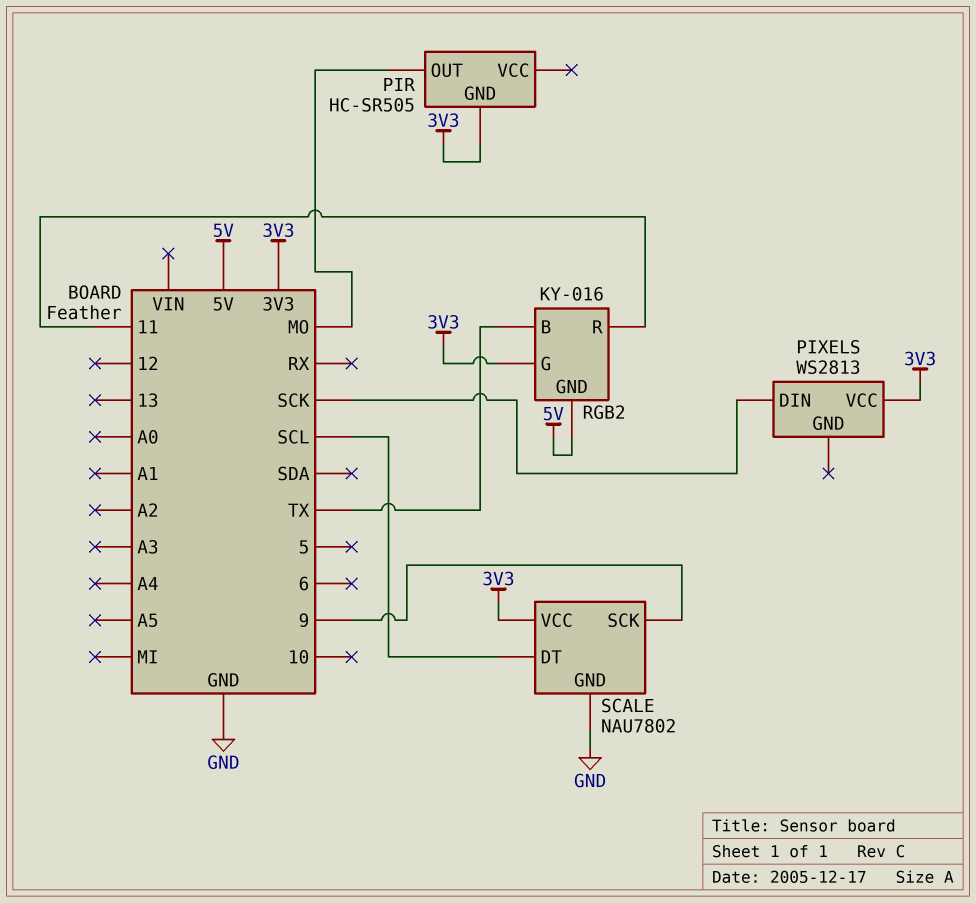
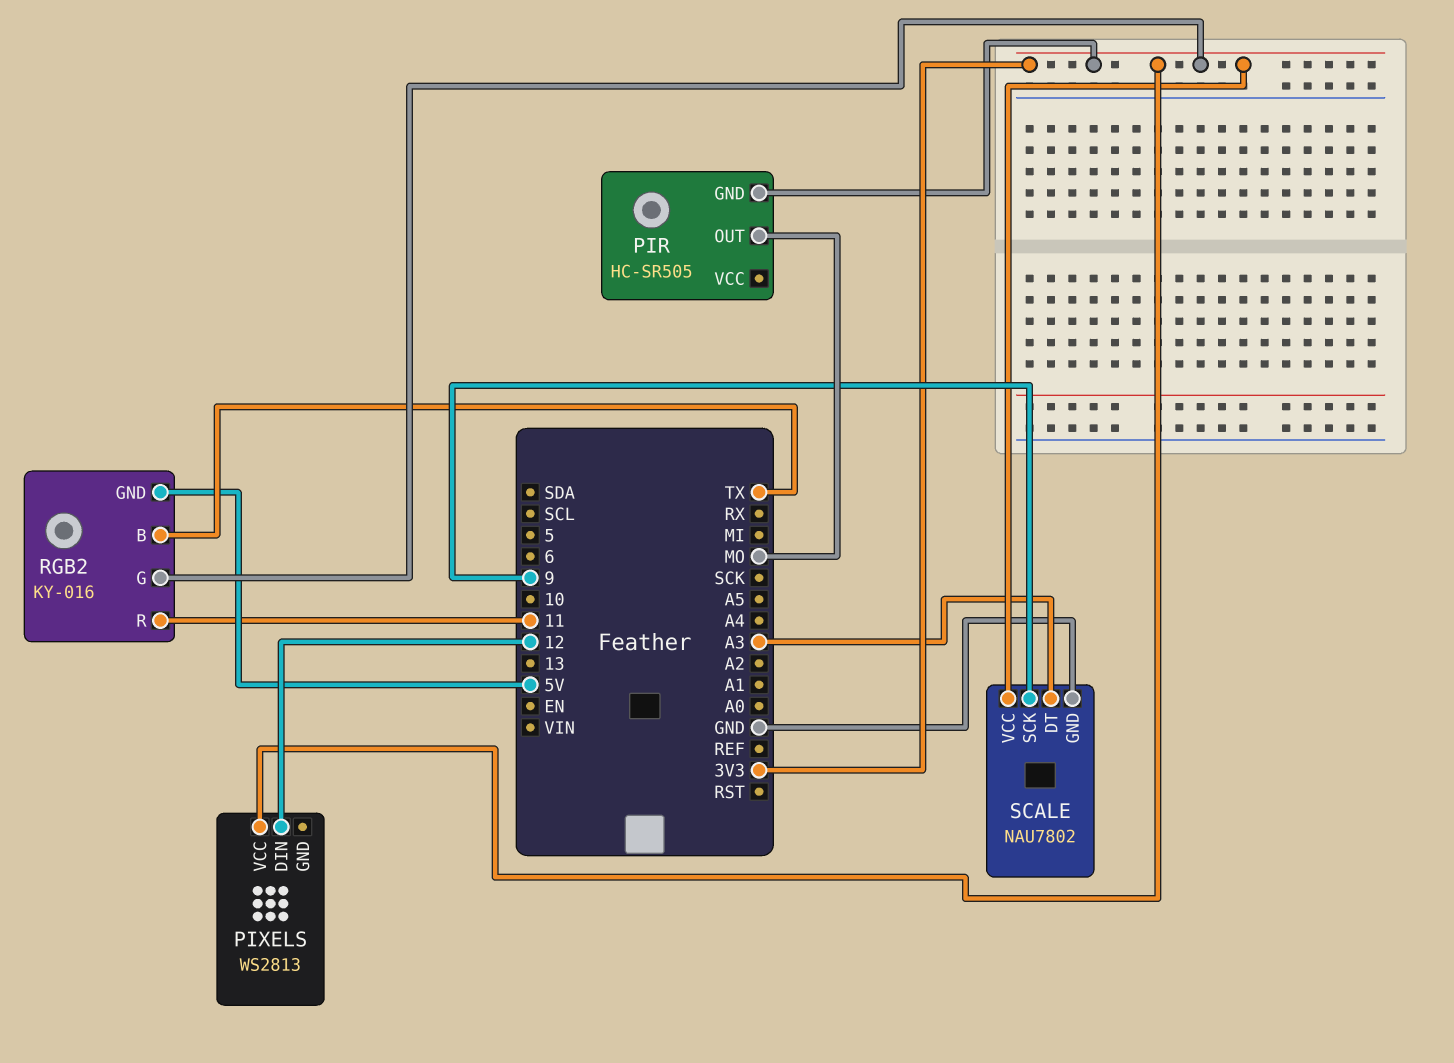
PIXELS pin DIN: SCK -> 12
SCALE pin DT: SCL -> A3

